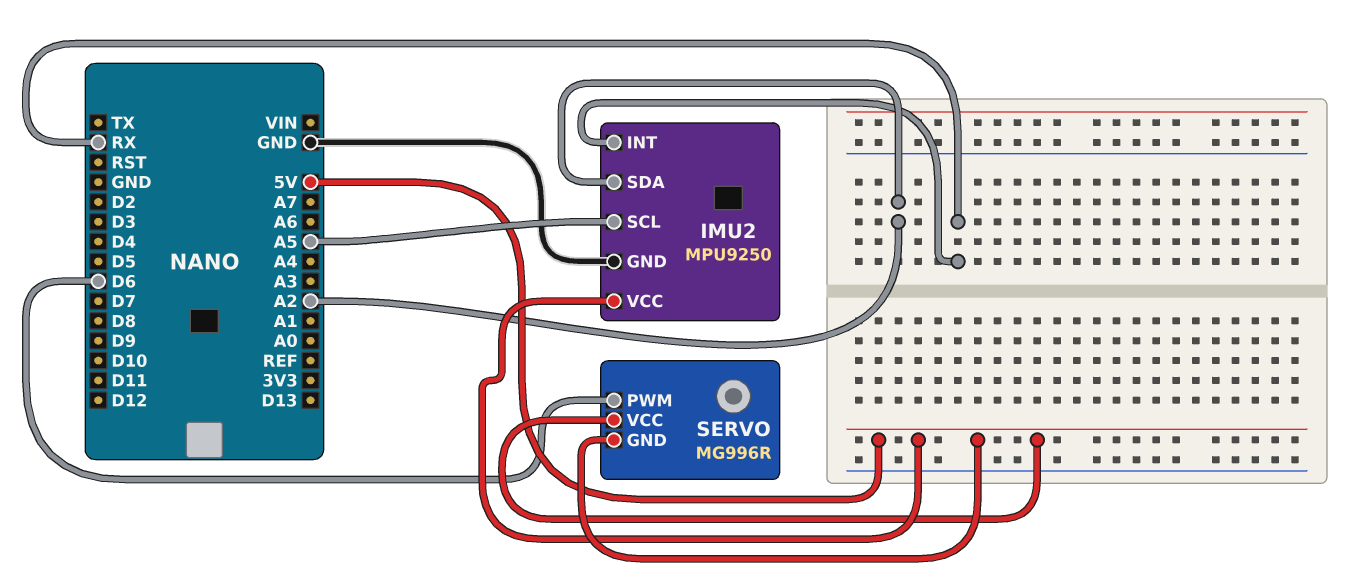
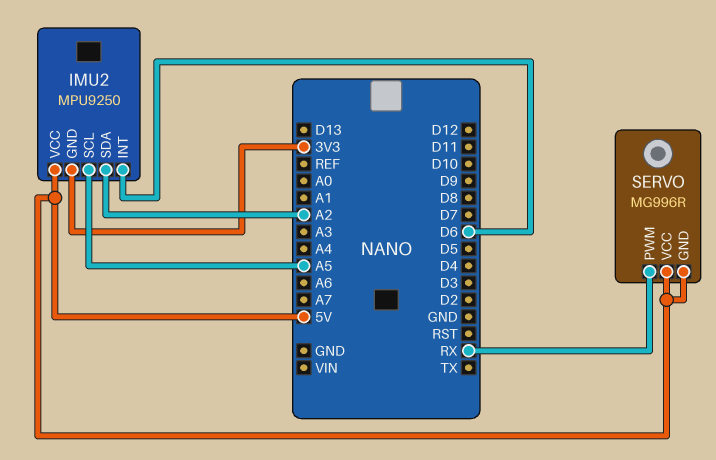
IMU2 pin GND: GND -> 3V3
IMU2 pin INT: RX -> D6
SERVO pin PWM: D6 -> RX

